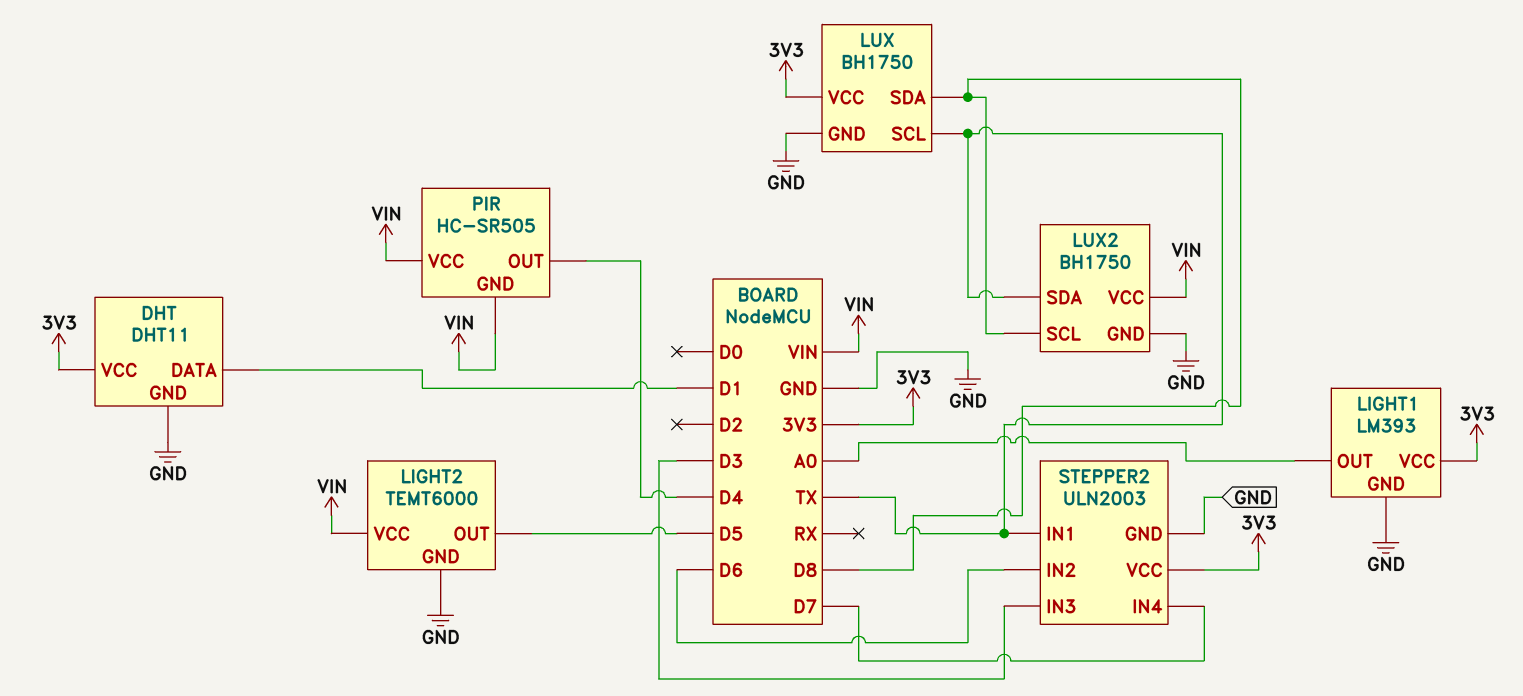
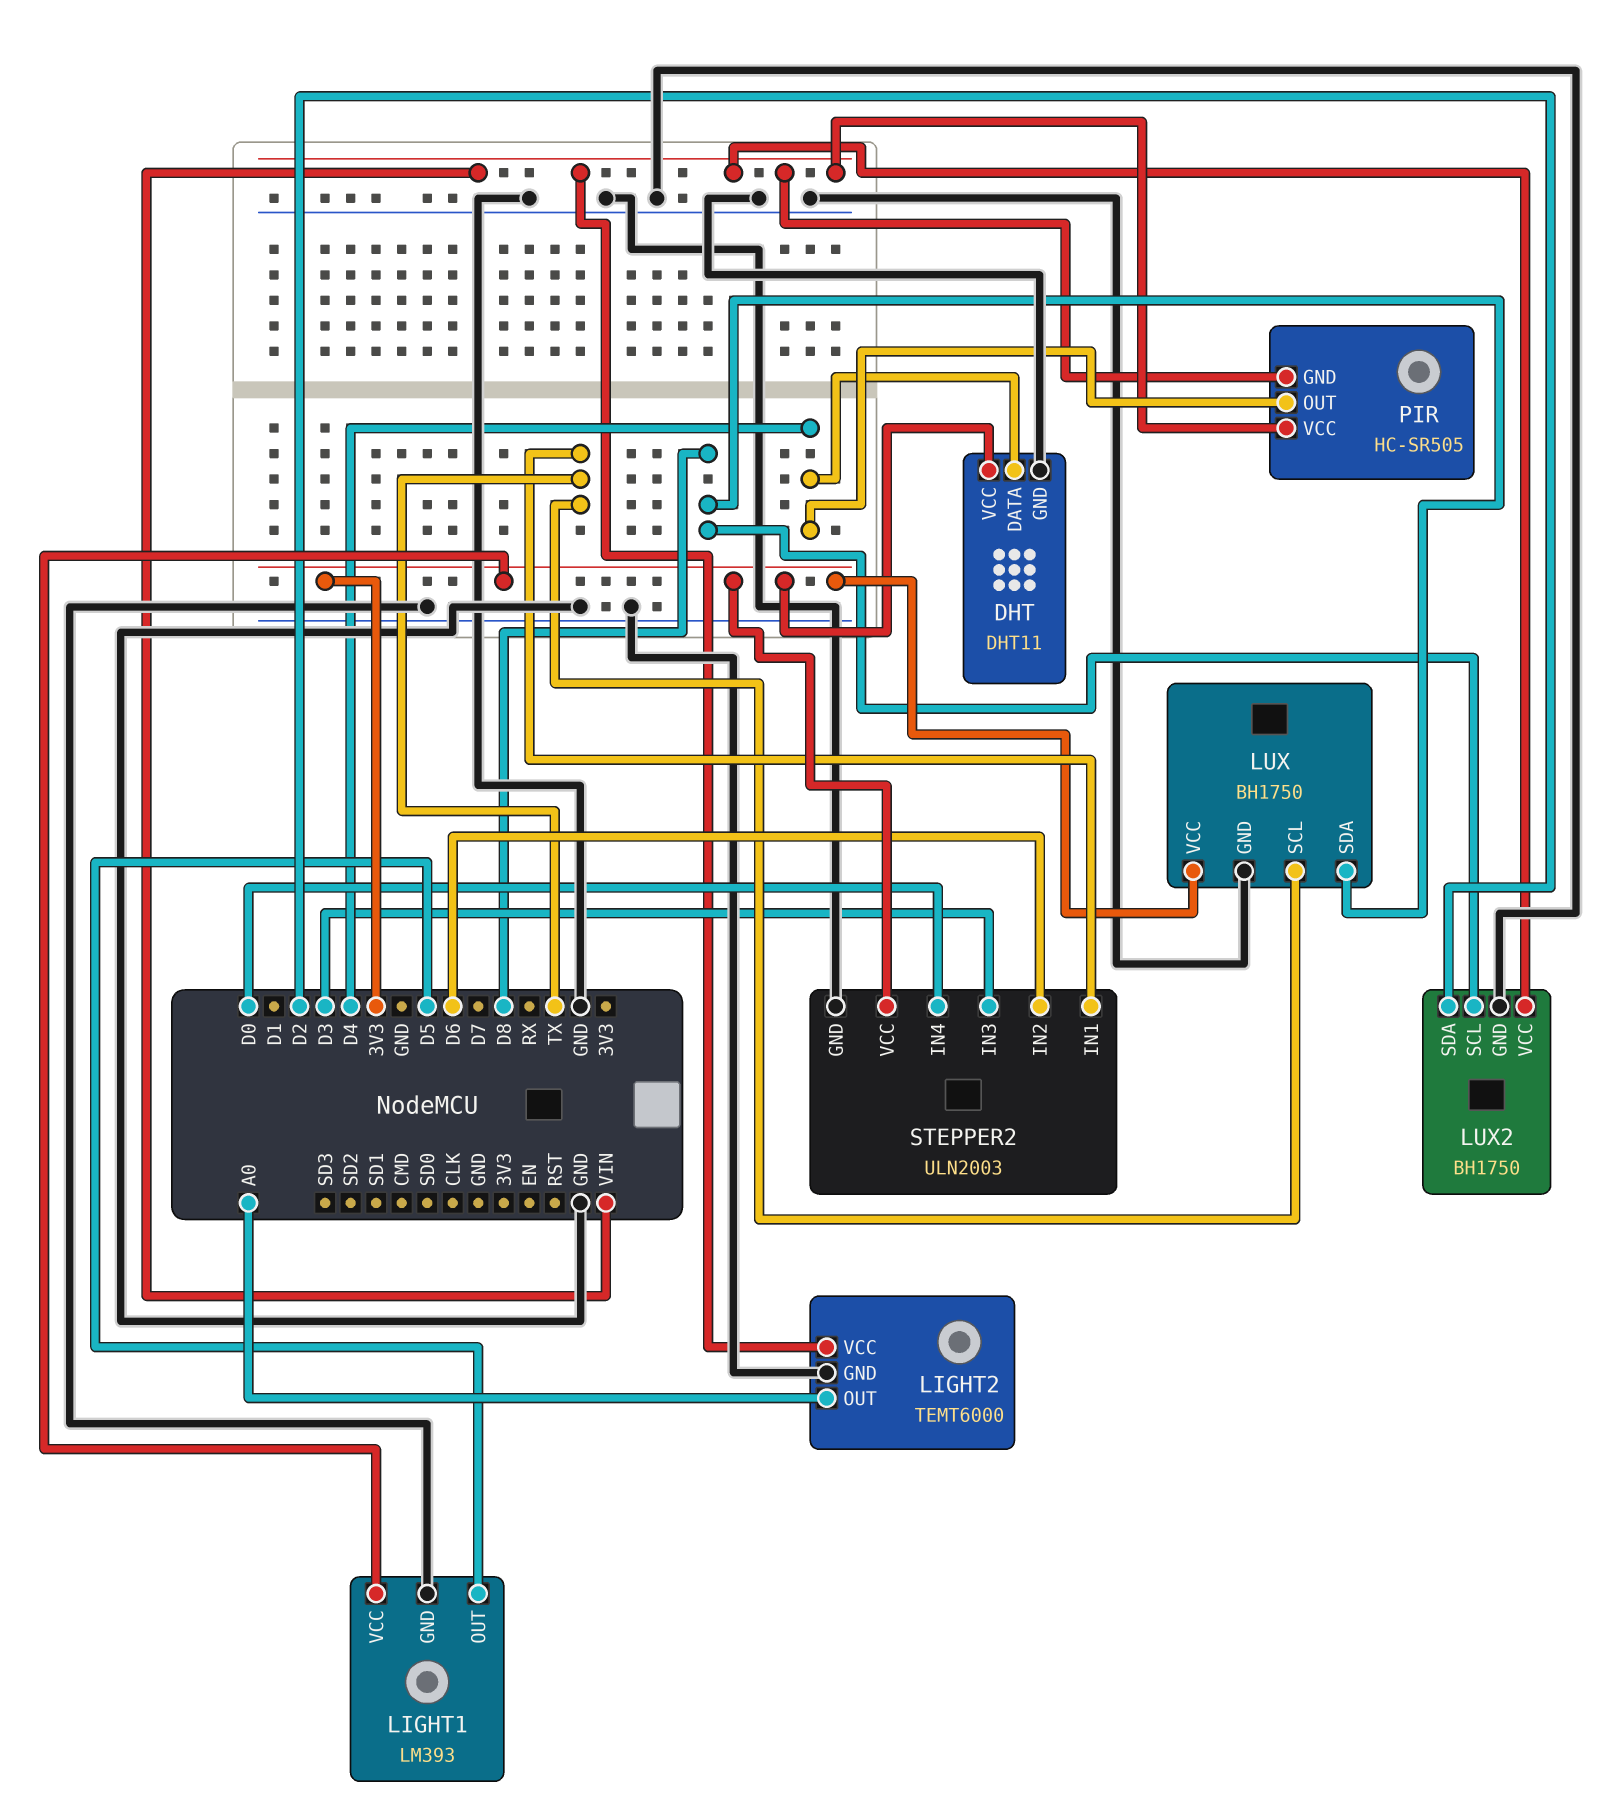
DHT pin DATA: D1 -> D4
LIGHT1 pin OUT: A0 -> D5
LIGHT2 pin OUT: D5 -> A0
LUX2 pin SDA: TX -> D2
STEPPER2 pin IN4: D7 -> D0

